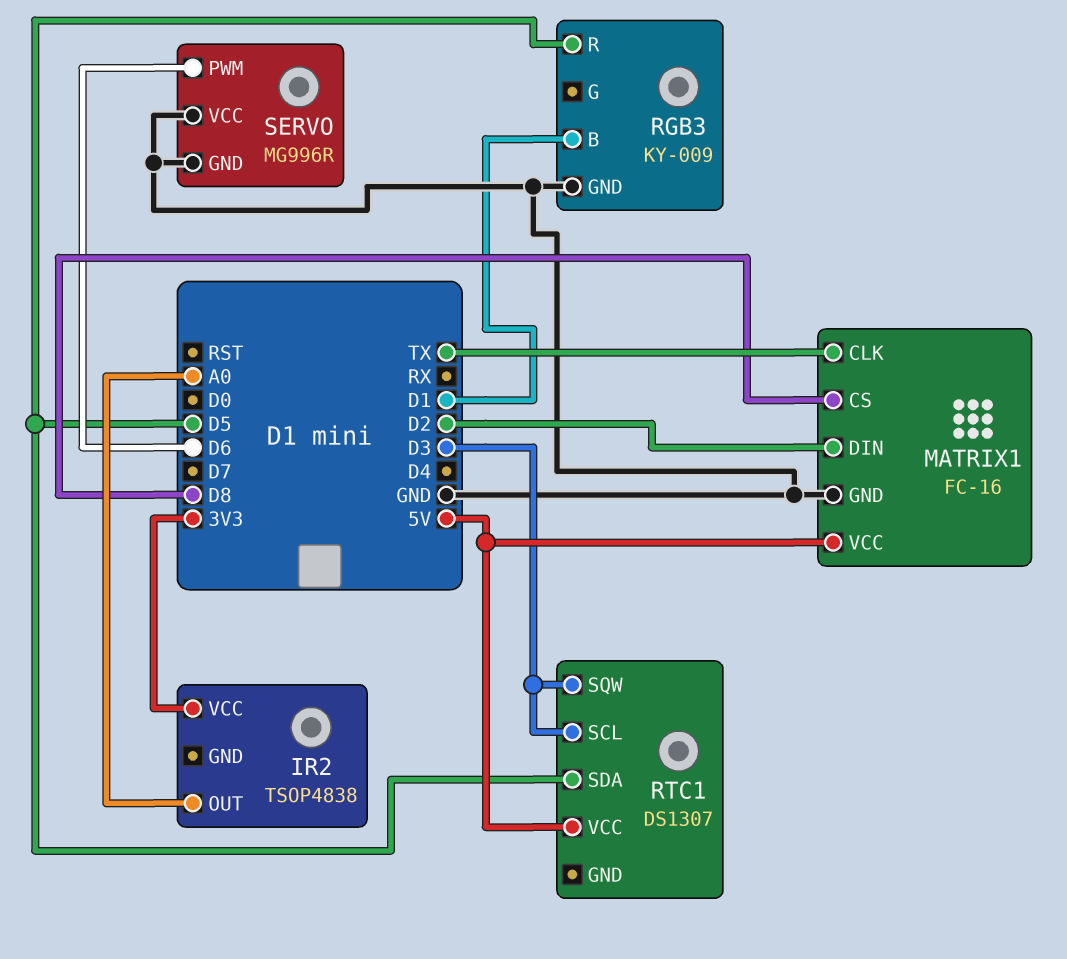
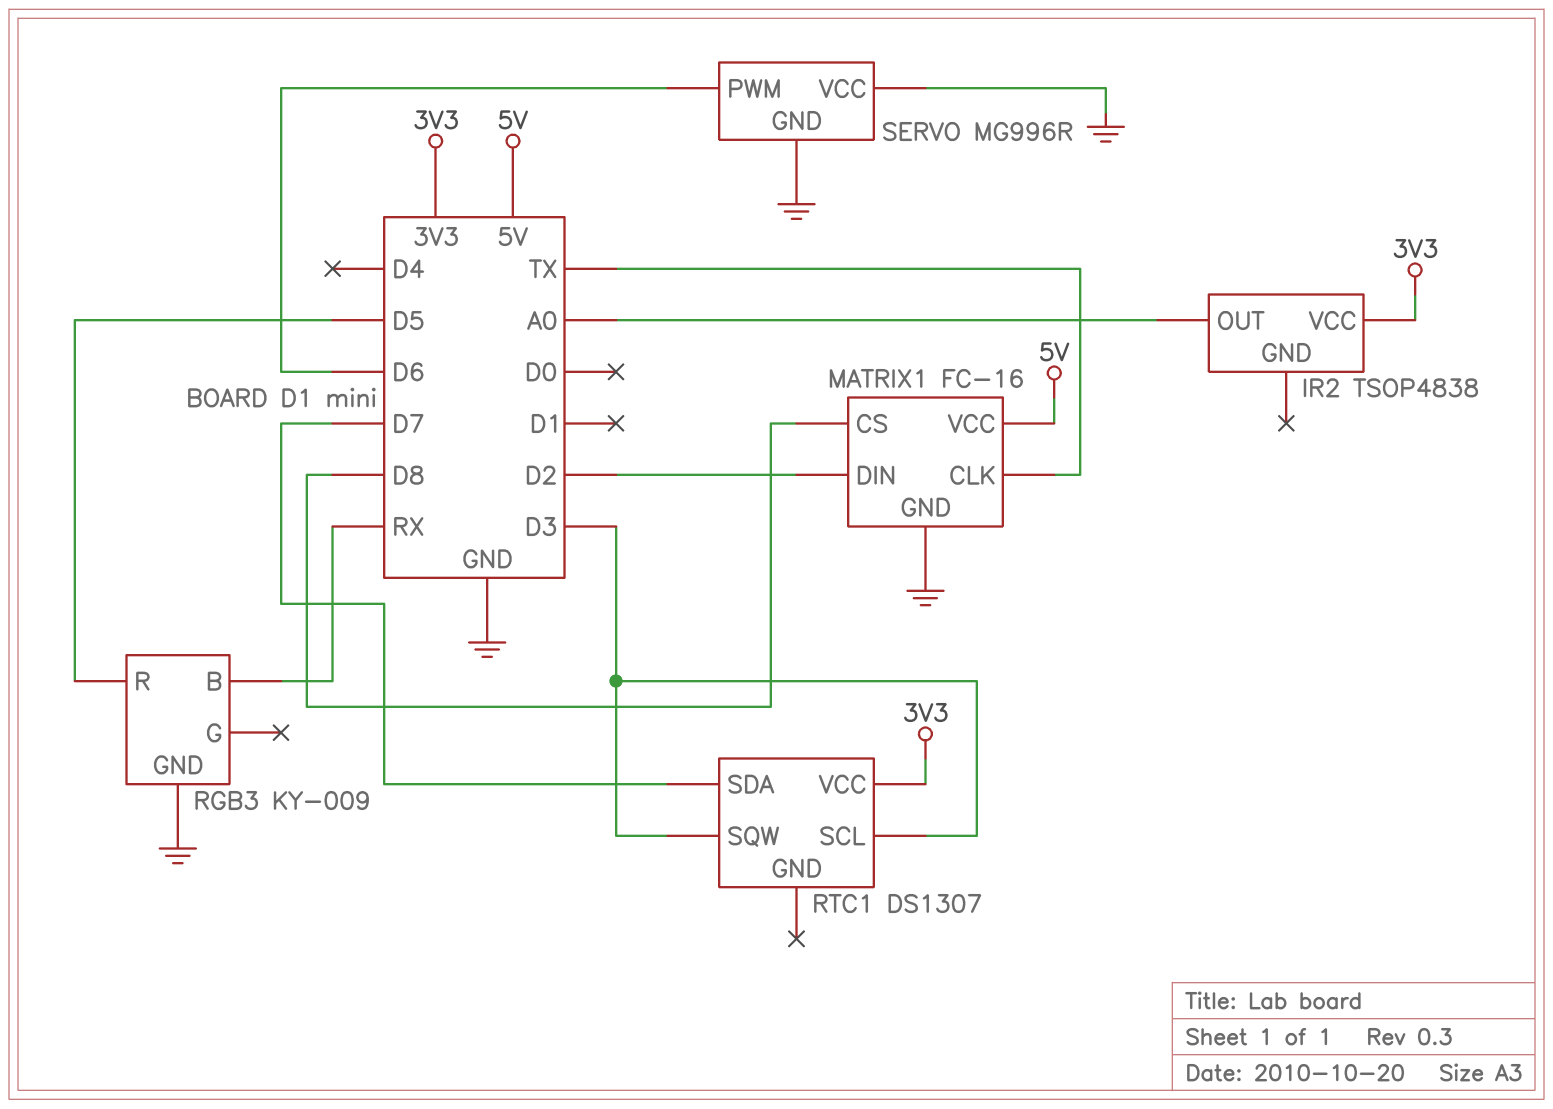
RGB3 pin B: D1 -> RX
RTC1 pin SDA: D5 -> D7
RTC1 pin VCC: 5V -> 3V3

